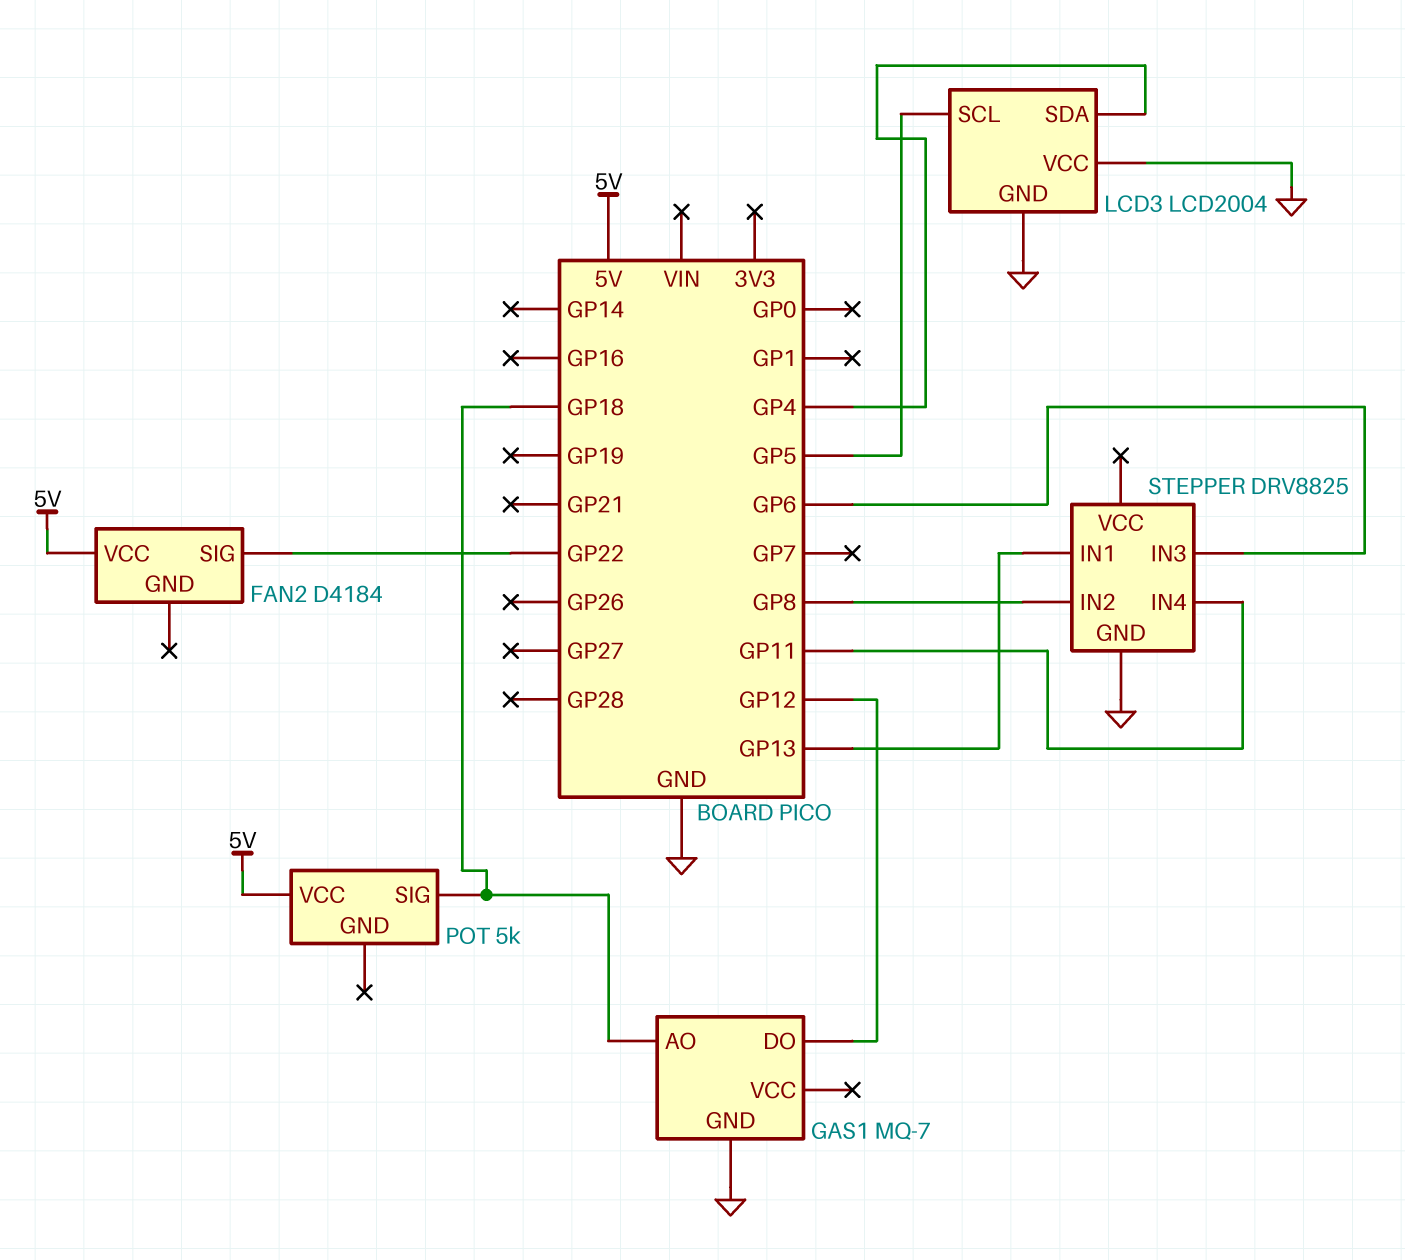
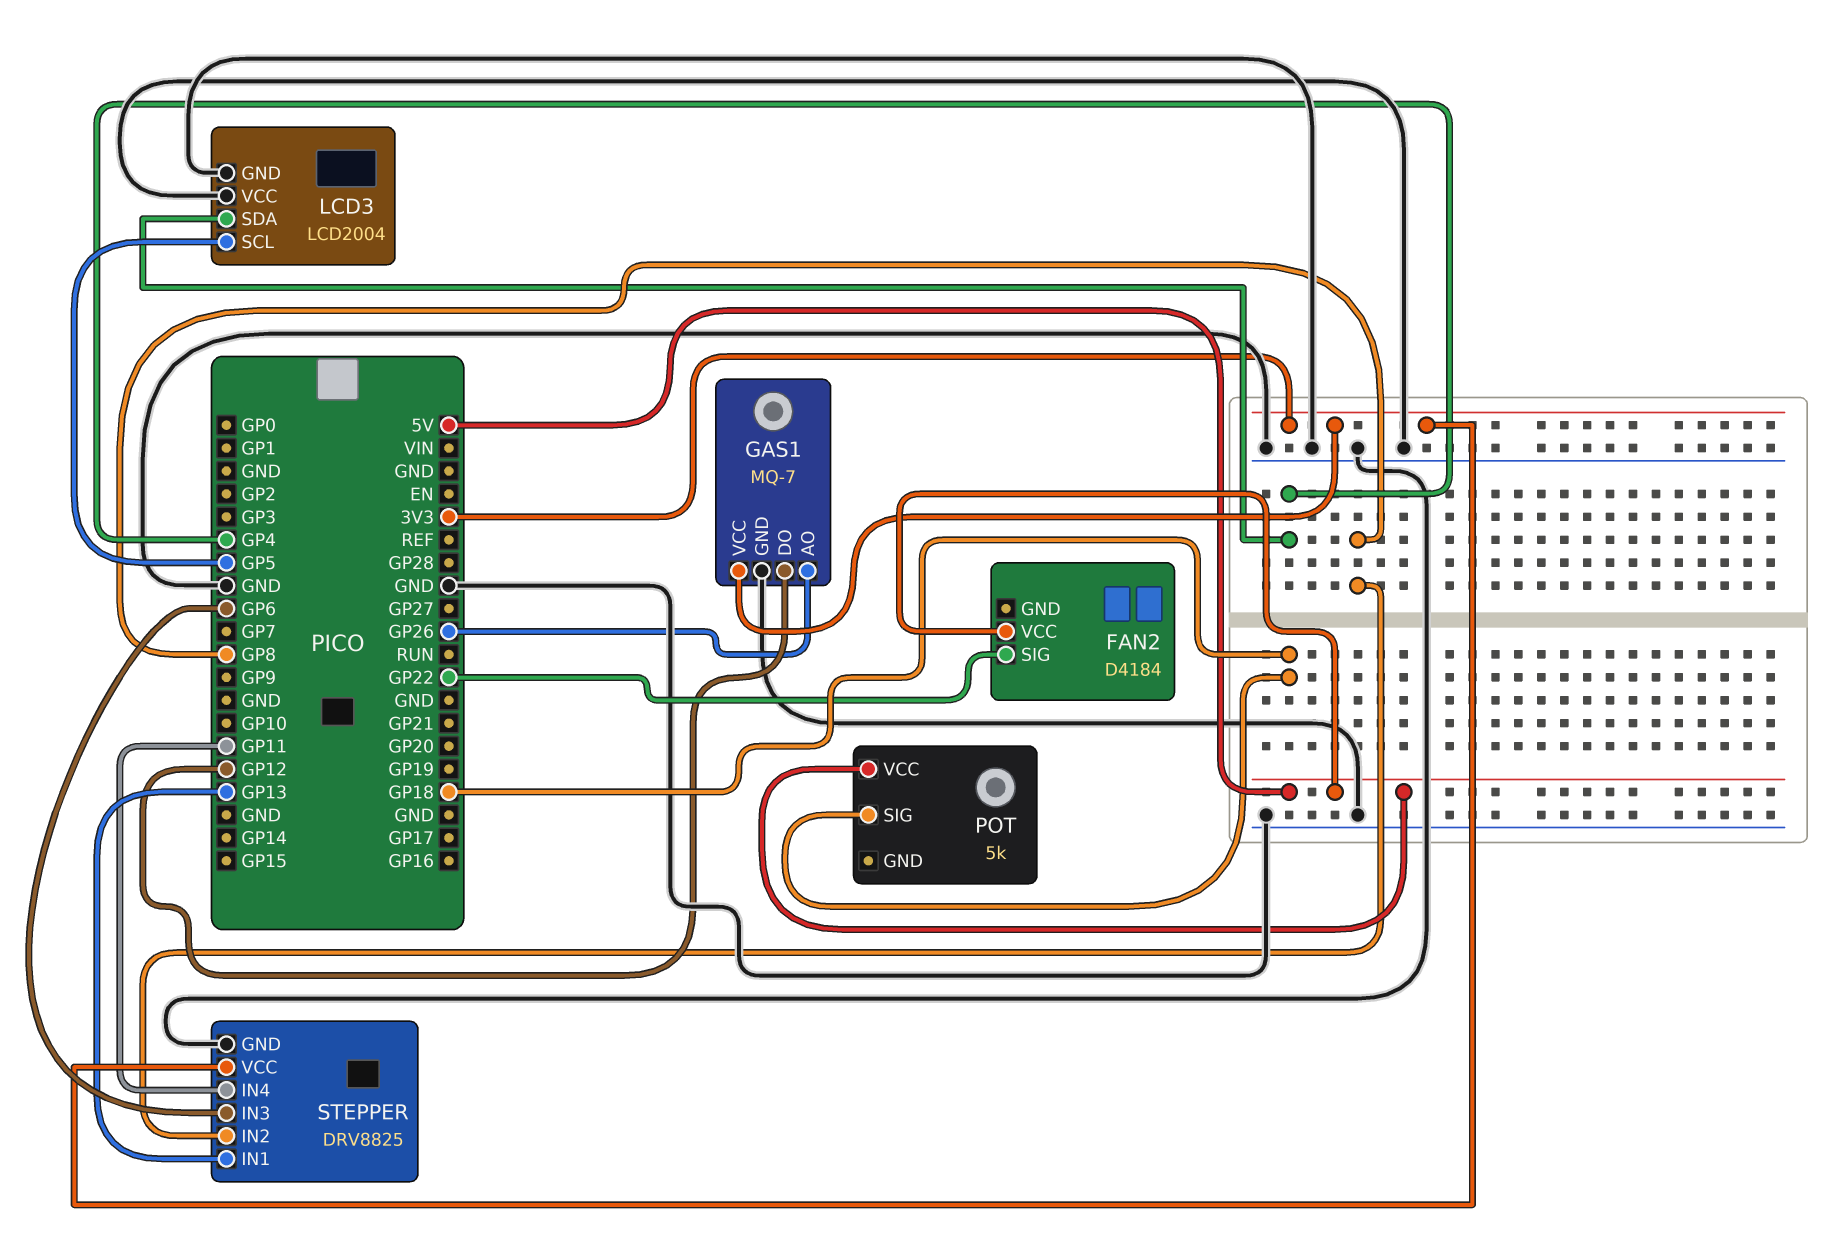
GAS1 pin AO: GP18 -> GP26
GAS1 pin VCC: none -> 3V3
STEPPER pin VCC: none -> 3V3

